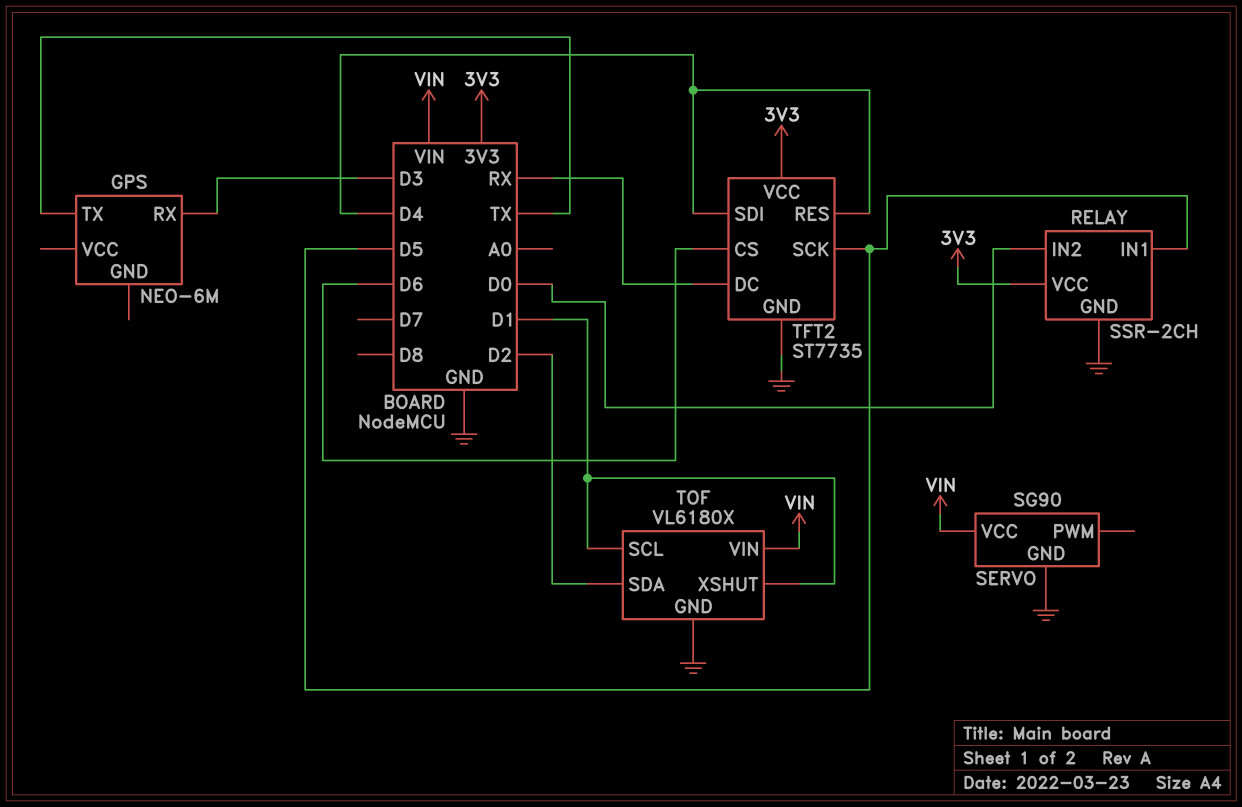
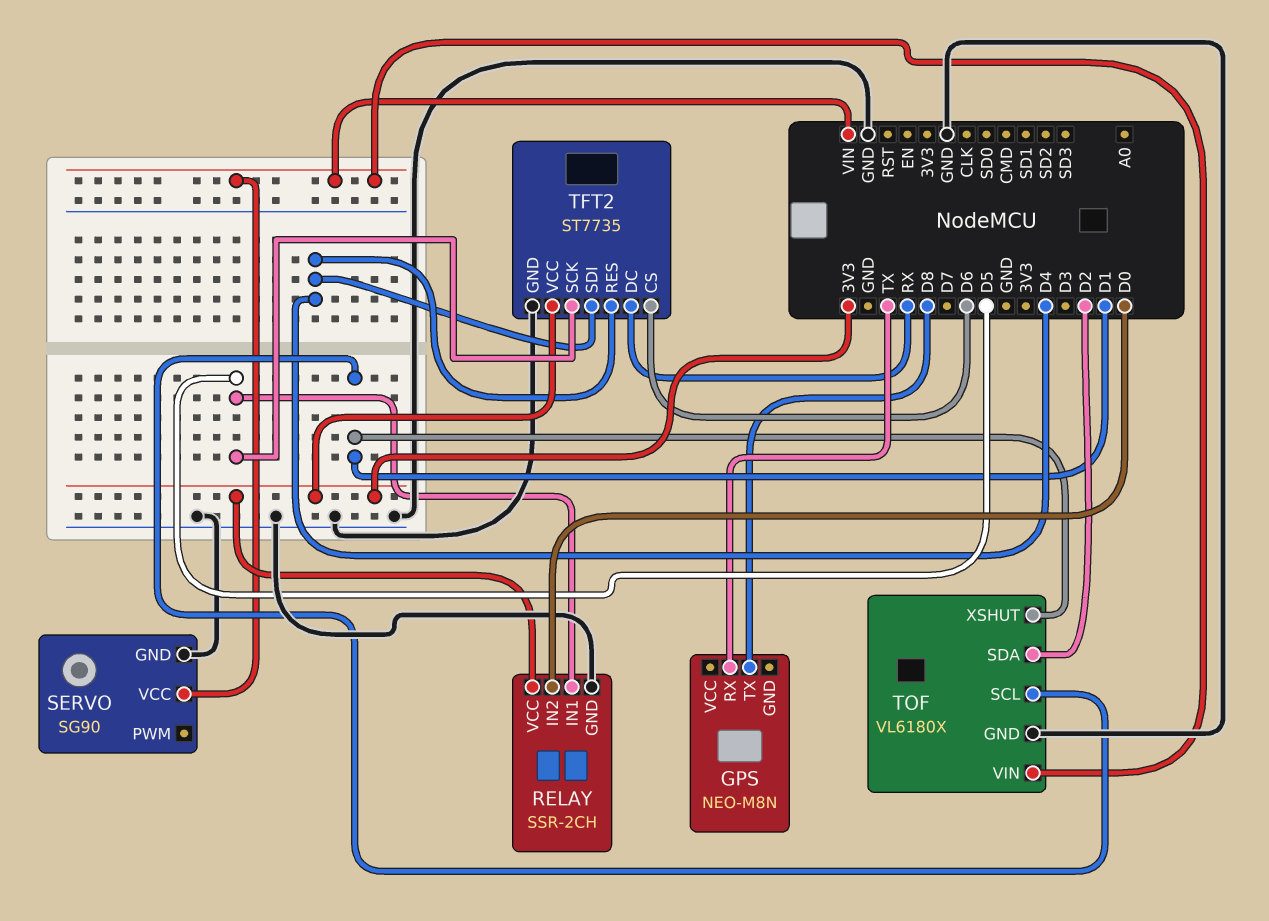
GPS: NEO-6M -> NEO-M8N
GPS pin RX: D3 -> TX
GPS pin TX: TX -> D8

